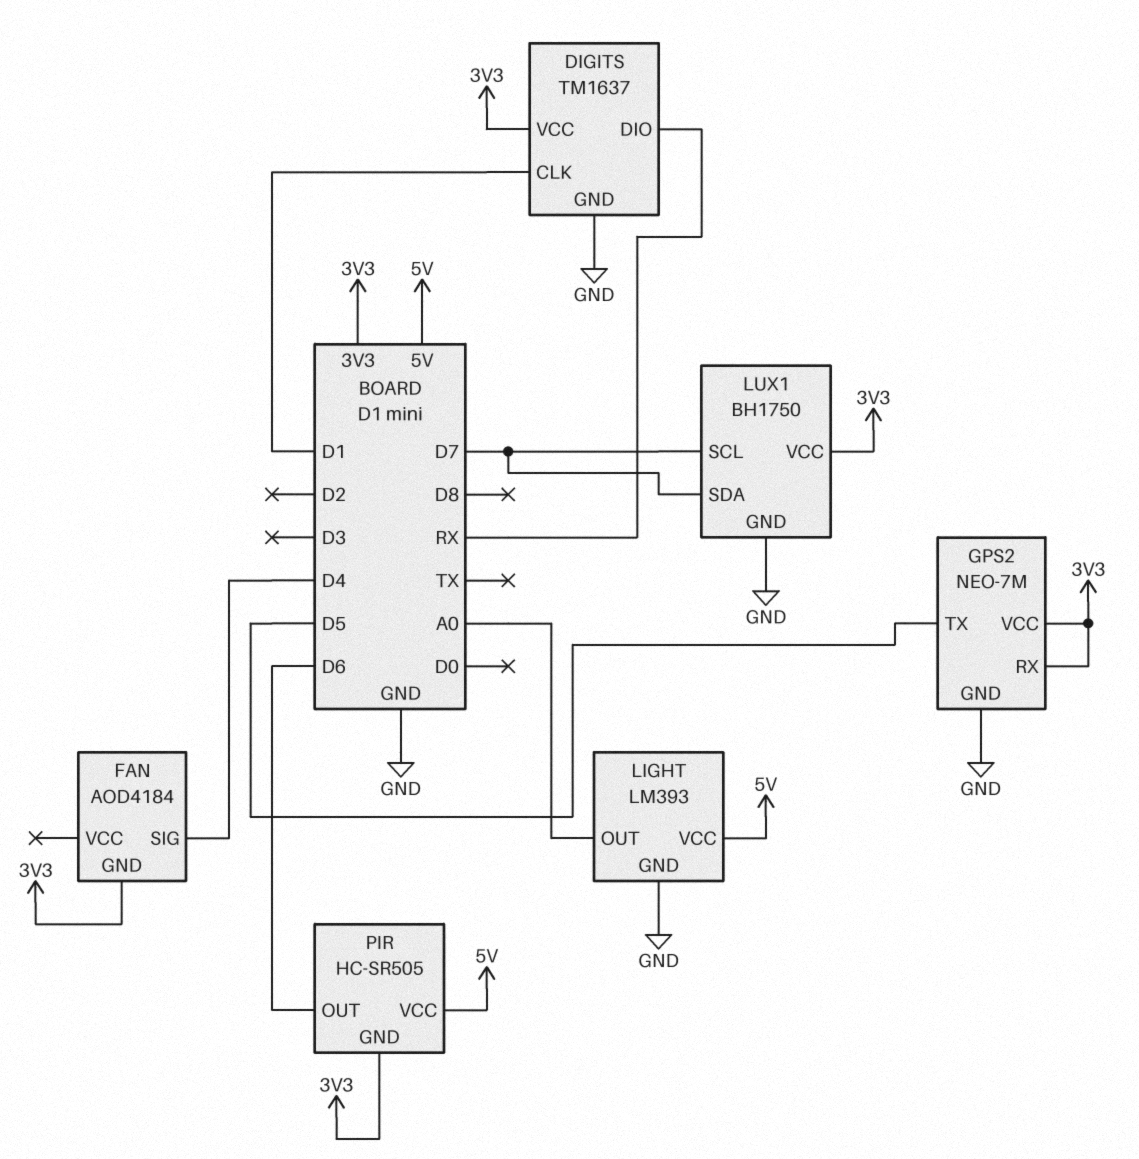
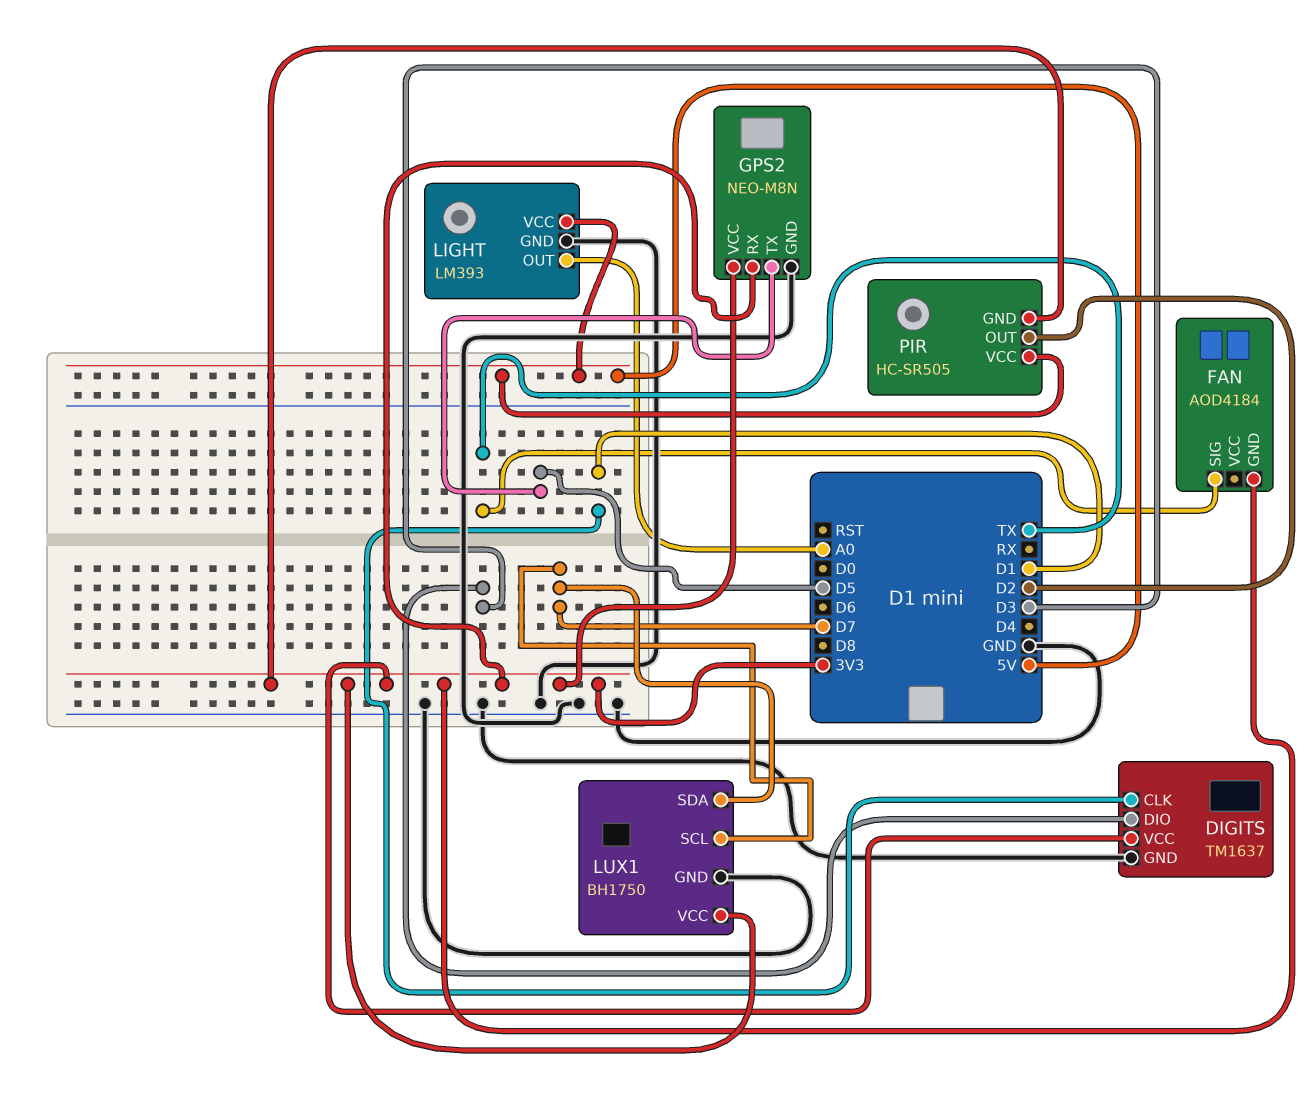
DIGITS pin DIO: RX -> D3
FAN pin SIG: D4 -> TX
GPS2: NEO-7M -> NEO-M8N
PIR pin OUT: D6 -> D2

